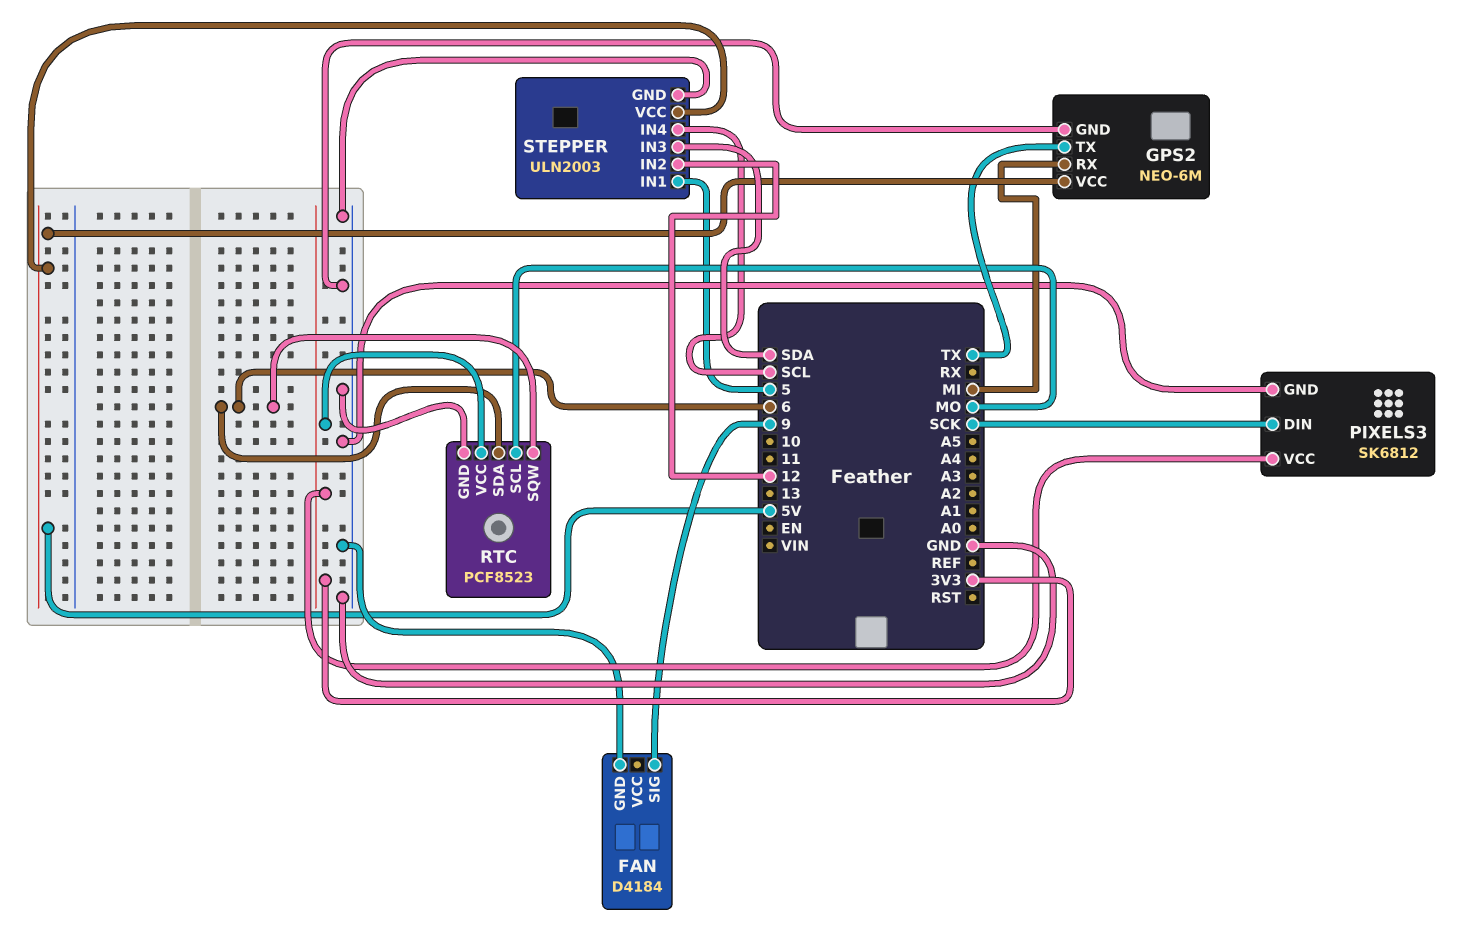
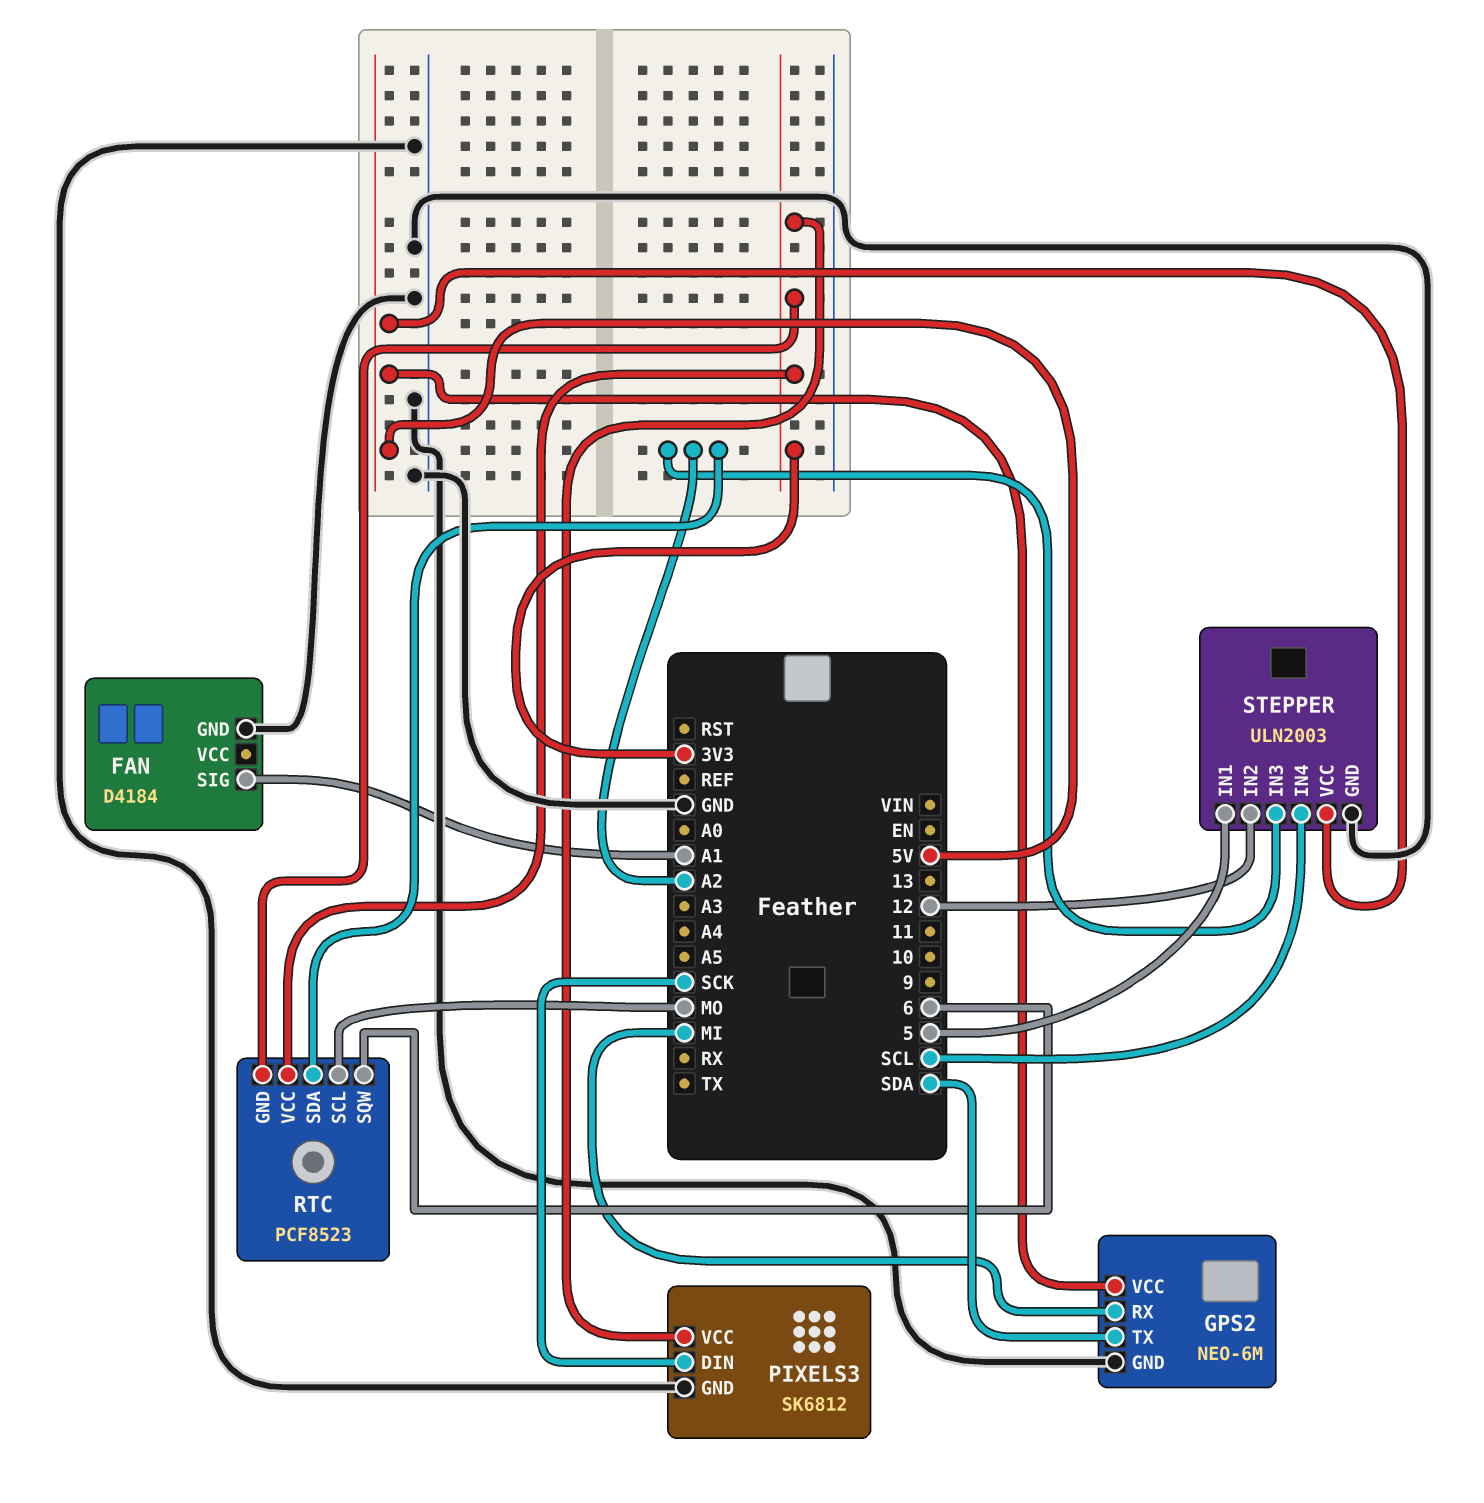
FAN pin SIG: 9 -> A1
GPS2 pin TX: TX -> SDA
RTC pin GND: GND -> 3V3
RTC pin SDA: 6 -> A2
STEPPER pin IN3: SDA -> A2

